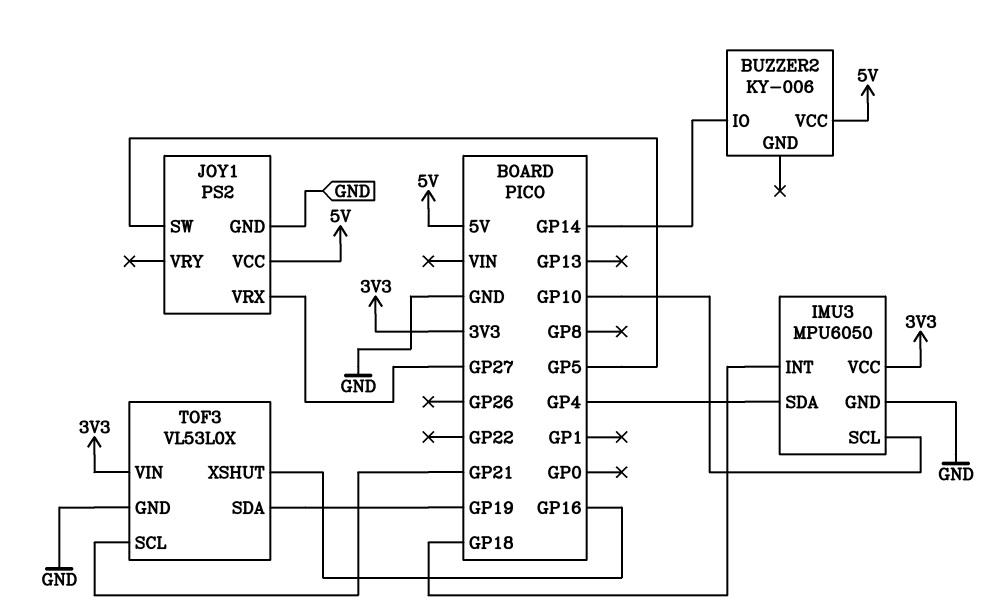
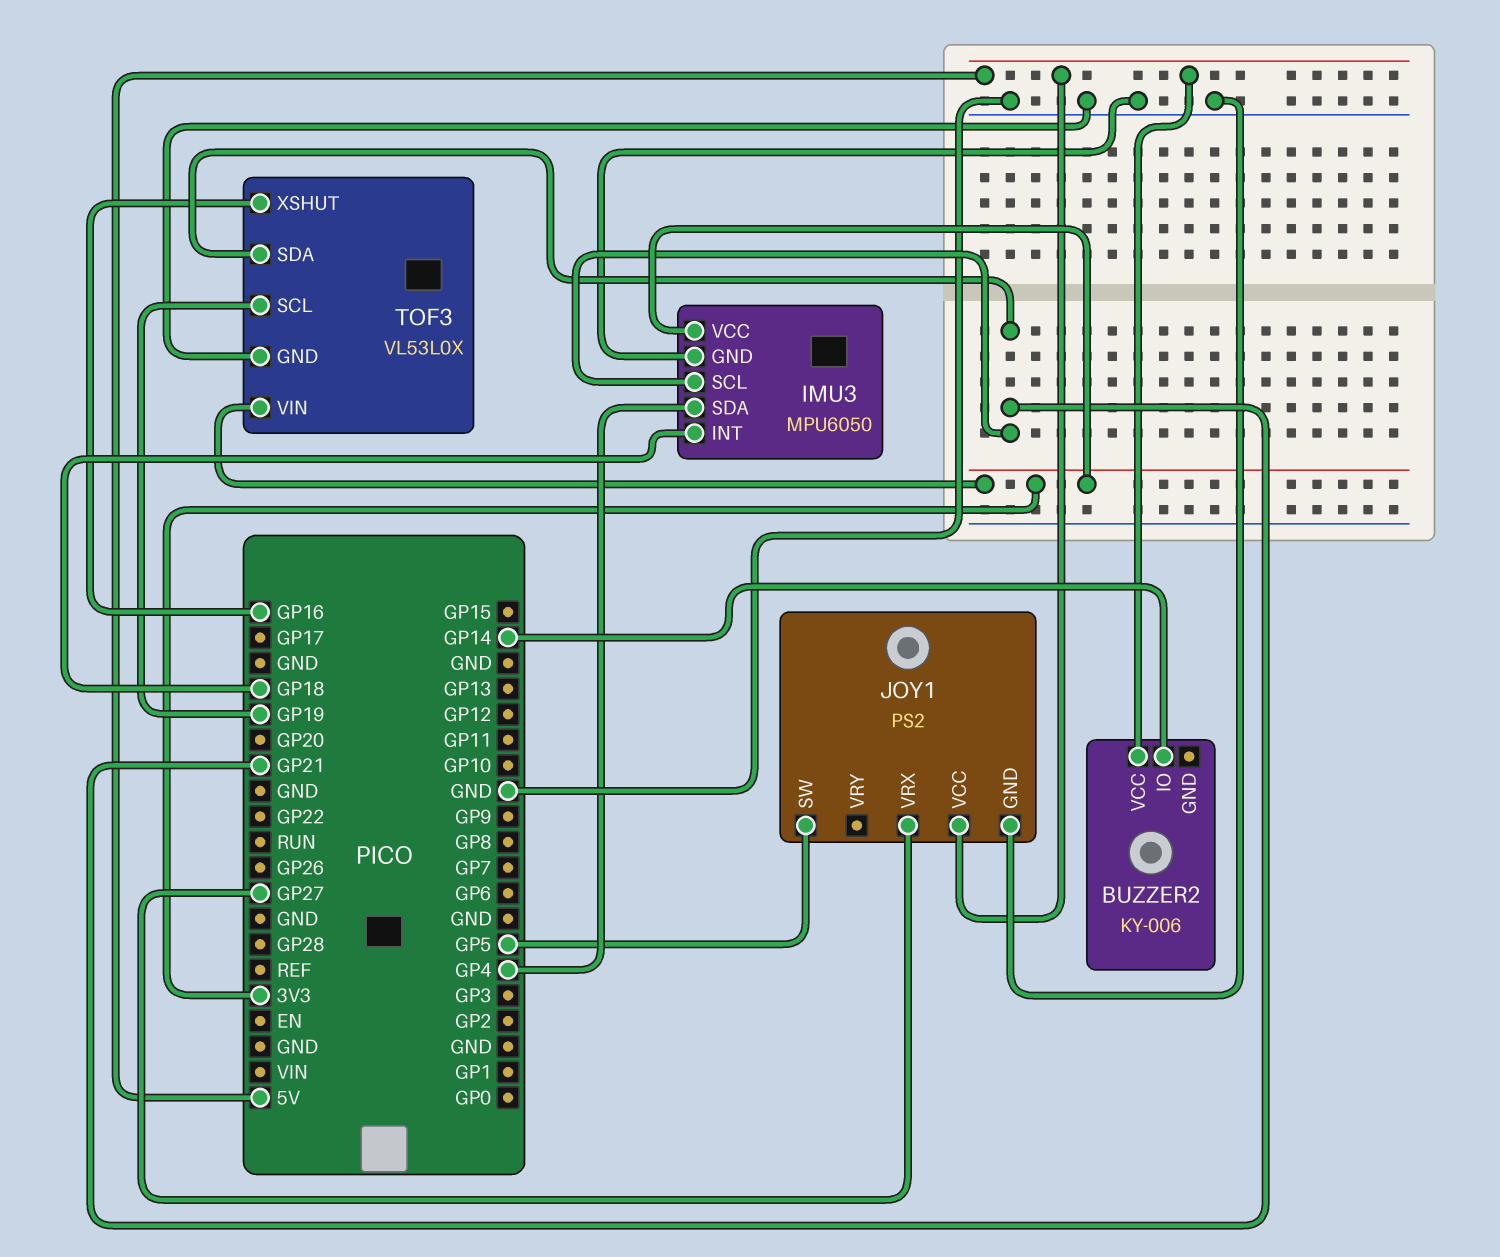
IMU3 pin SCL: GP10 -> GP21
TOF3 pin SCL: GP21 -> GP19
TOF3 pin SDA: GP19 -> GP21

